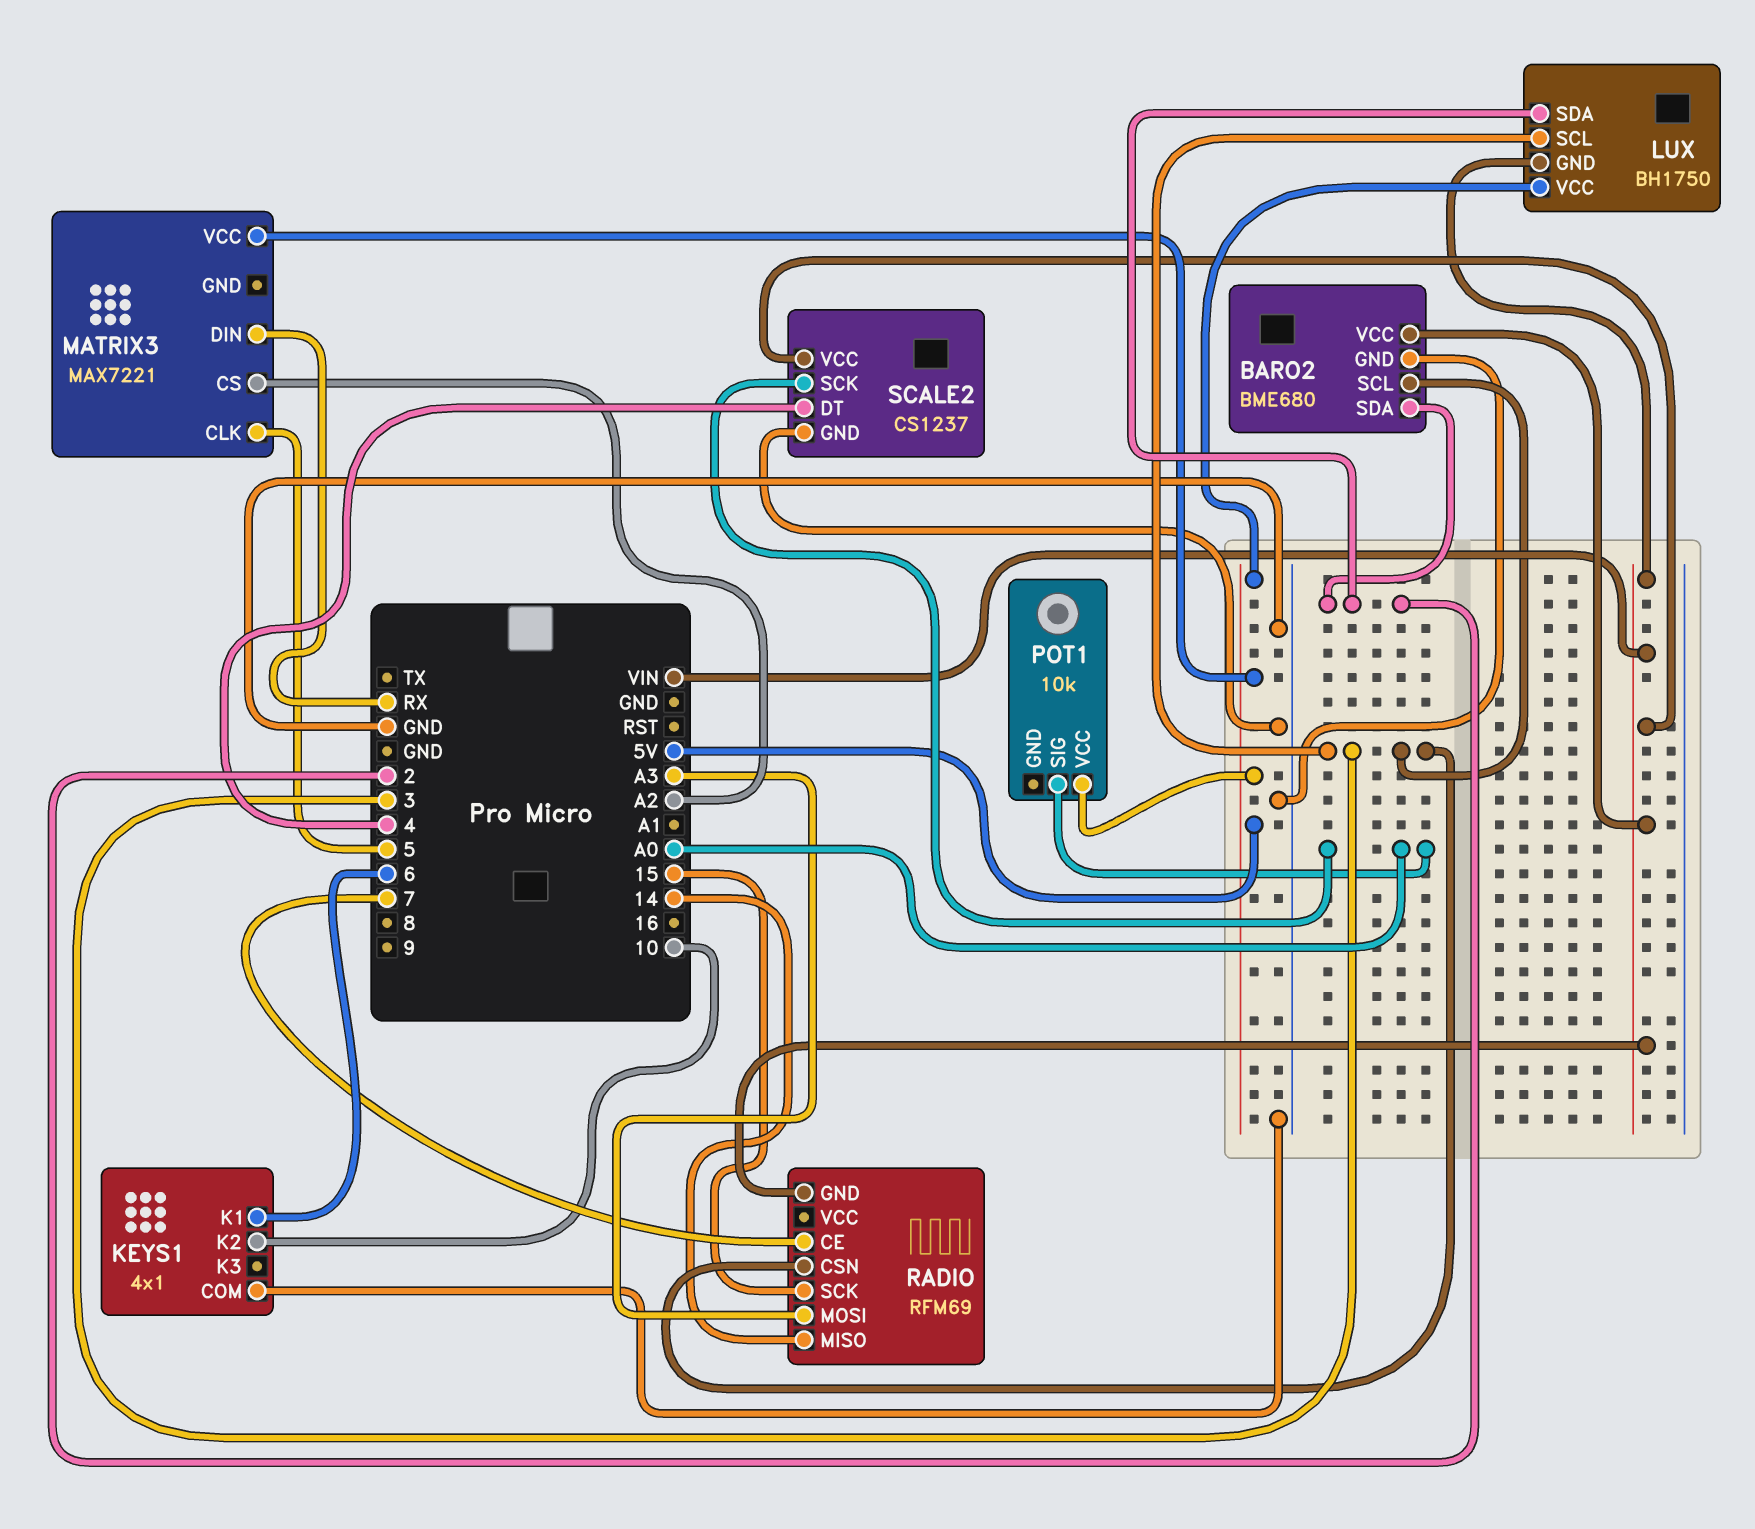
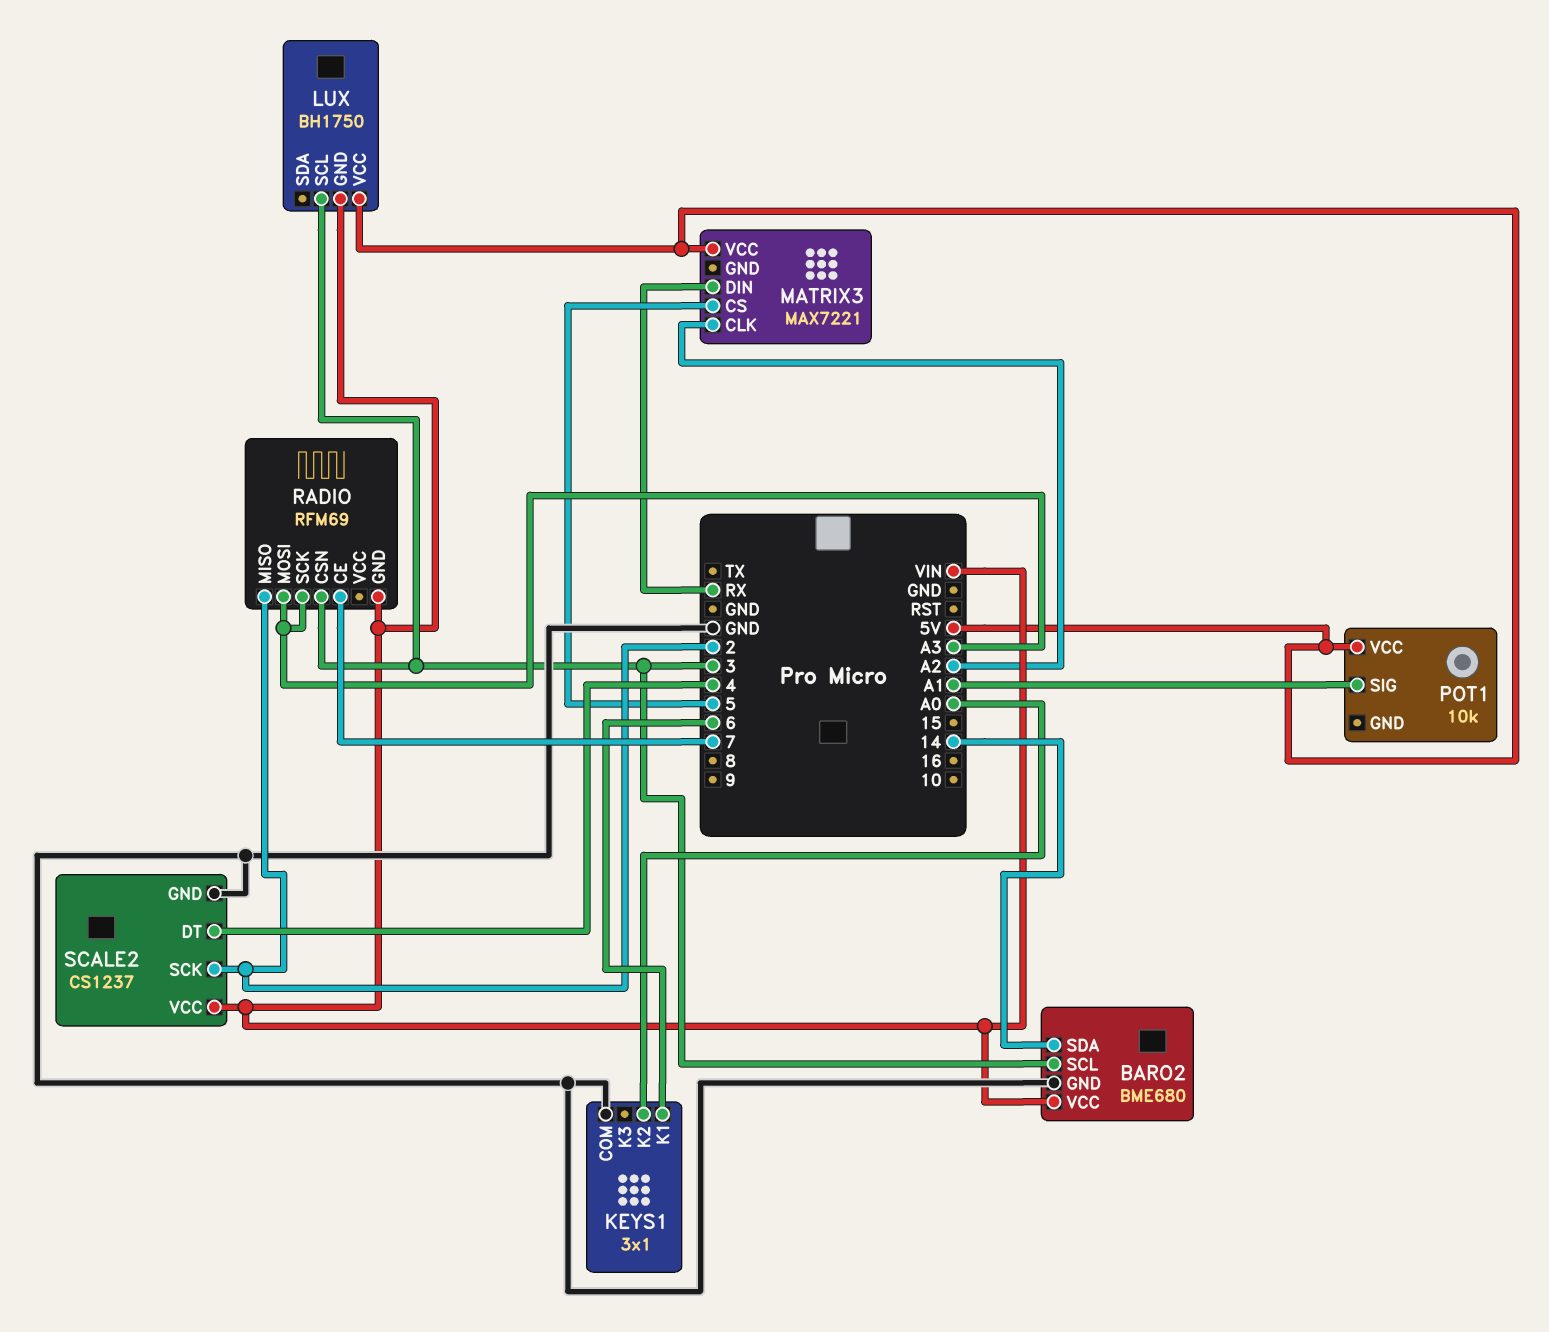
BARO2 pin SDA: 2 -> 14
KEYS1: 4x1 -> 3x1
KEYS1 pin K2: 10 -> A0
LUX pin SDA: 2 -> none
MATRIX3 pin CLK: 5 -> A2
MATRIX3 pin CS: A2 -> 5
POT1 pin SIG: A0 -> A1
RADIO pin MISO: 14 -> 2
RADIO pin SCK: 15 -> A3
SCALE2 pin SCK: A0 -> 2

